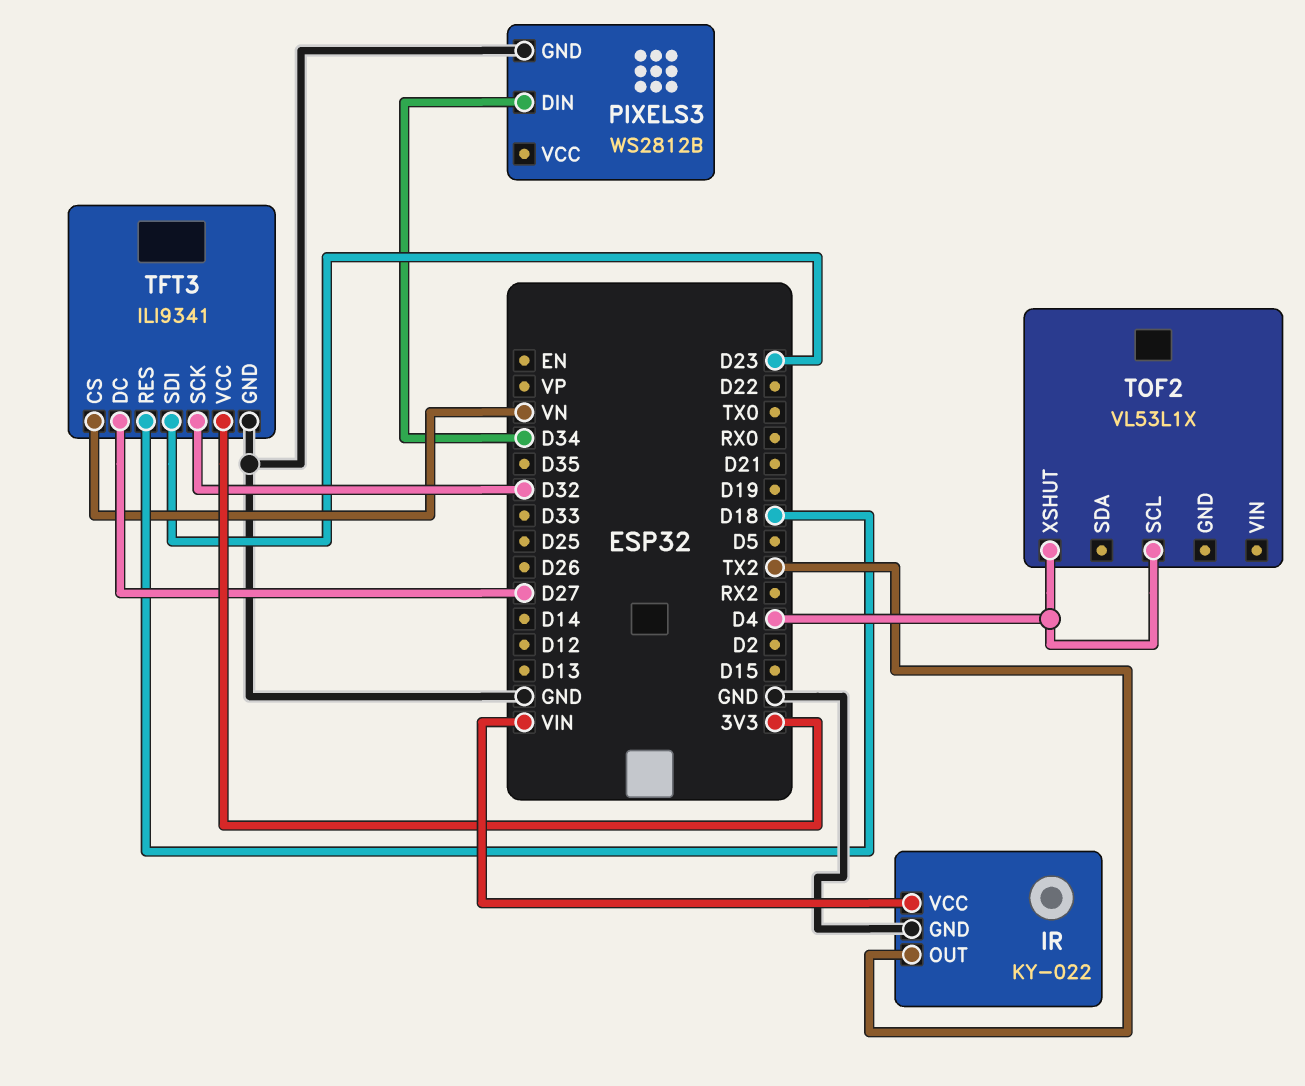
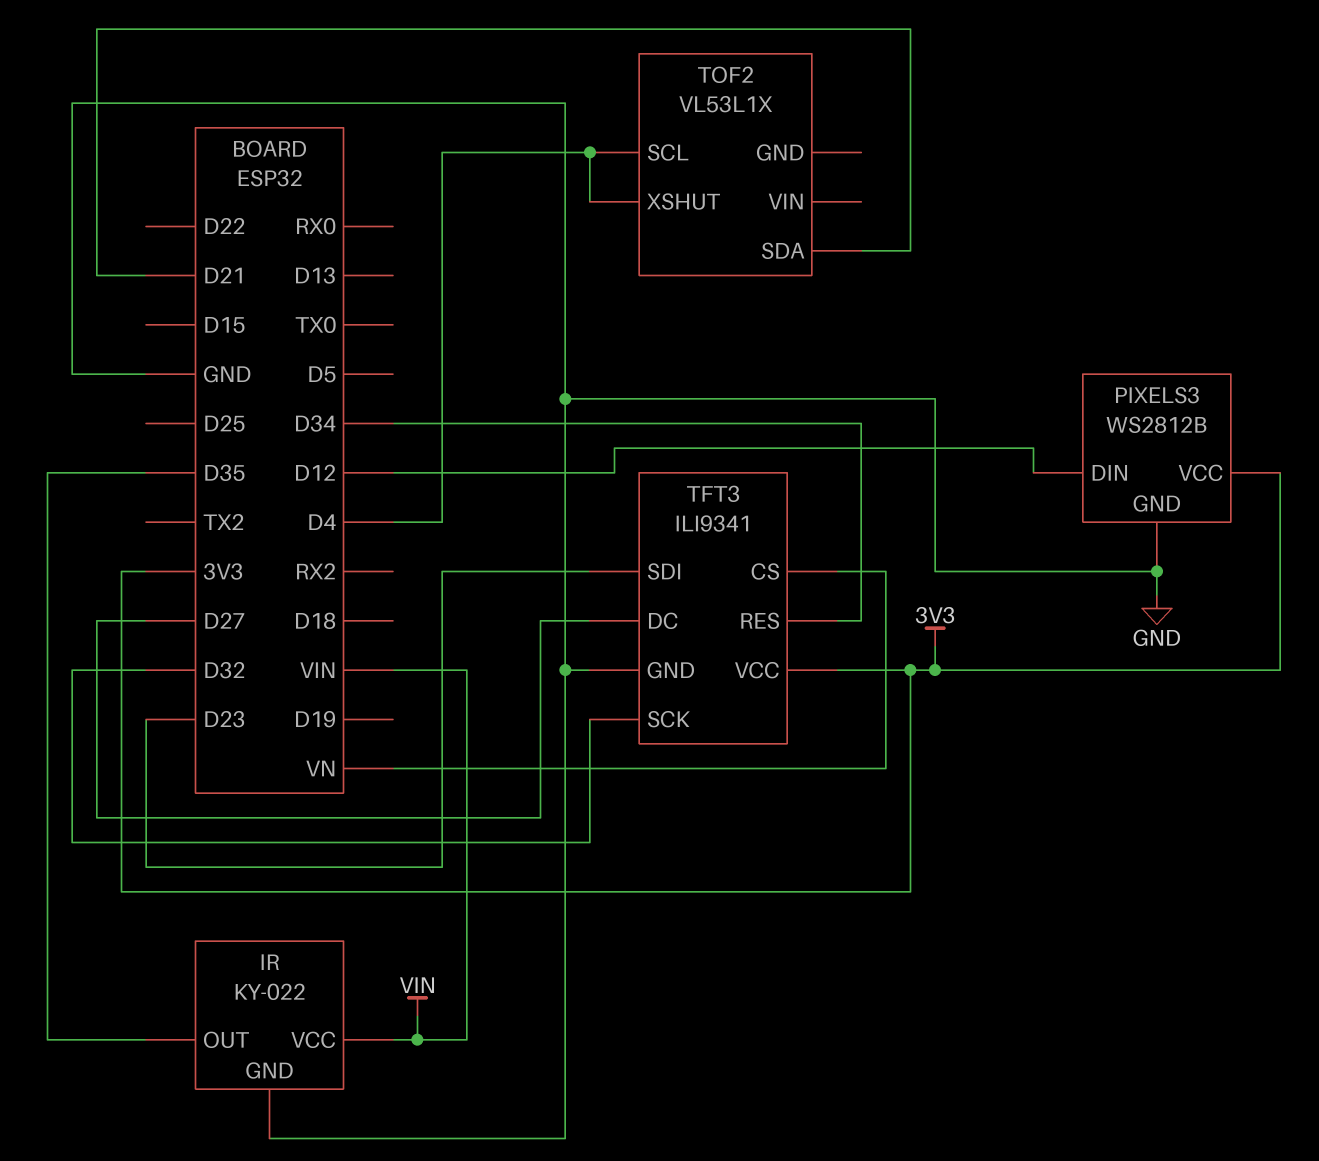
IR pin OUT: TX2 -> D35
PIXELS3 pin DIN: D34 -> D12
PIXELS3 pin VCC: none -> 3V3
TFT3 pin RES: D18 -> D34
TOF2 pin SDA: none -> D21

